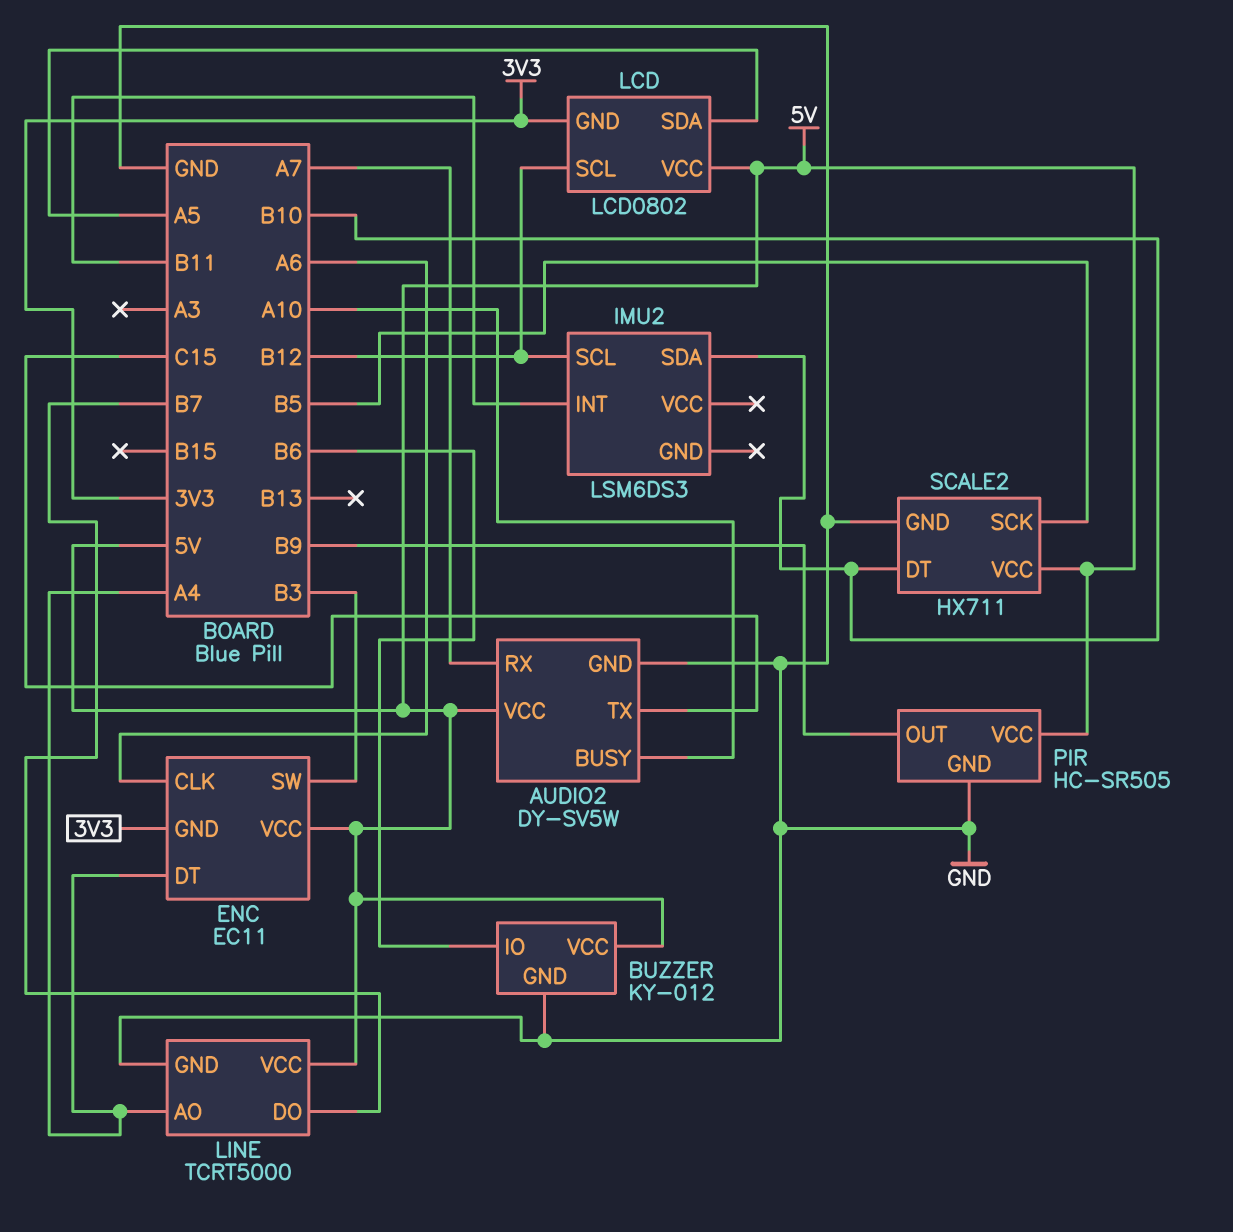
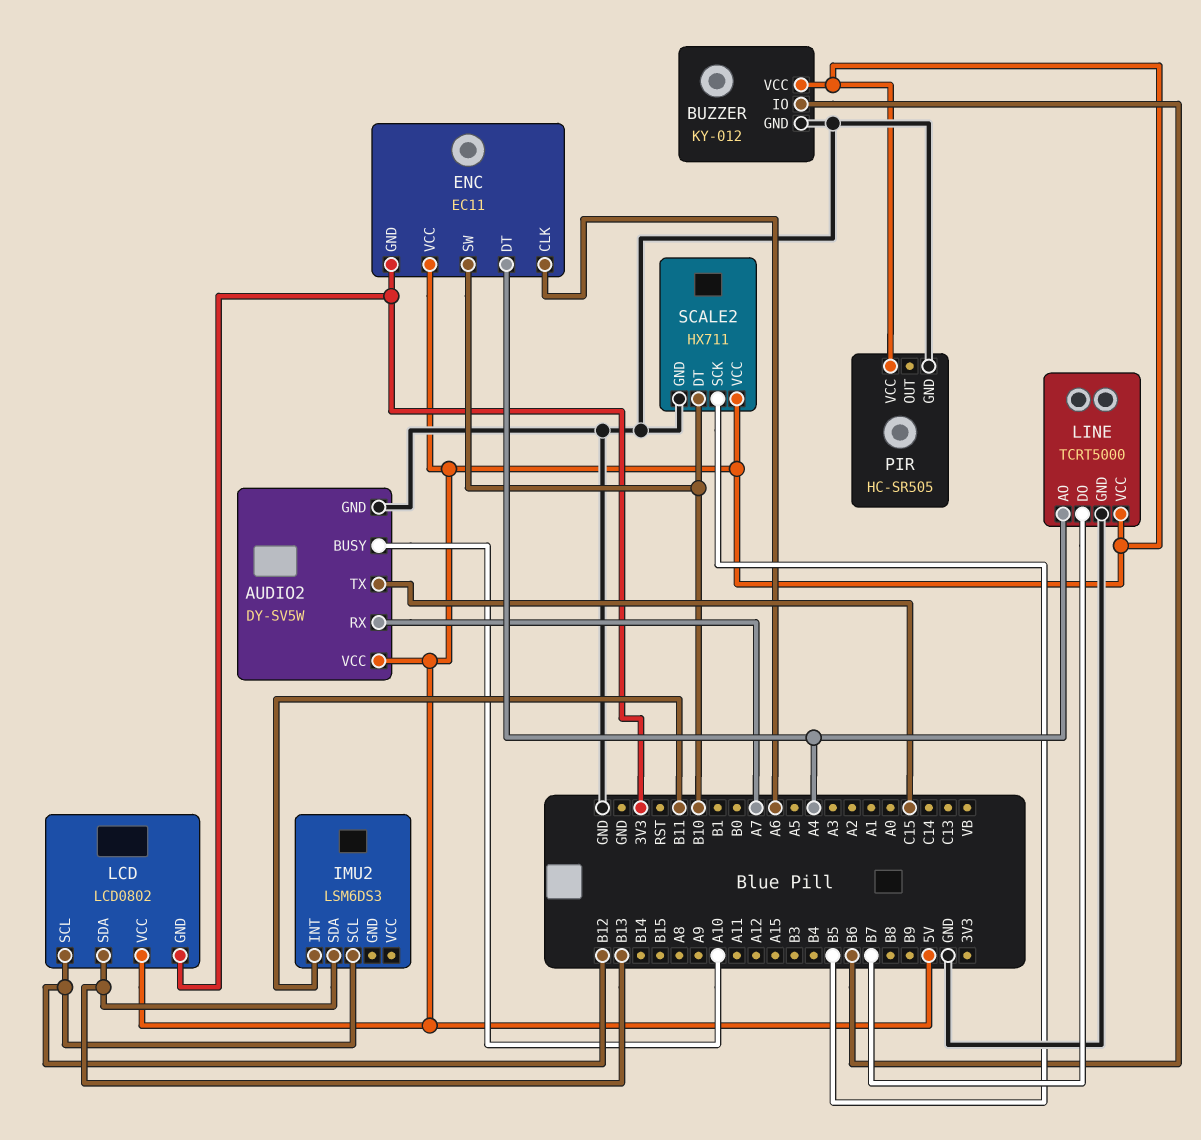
ENC pin SW: B3 -> B10
IMU2 pin SDA: B10 -> B13
LCD pin SDA: A5 -> B13
PIR pin OUT: B9 -> none

